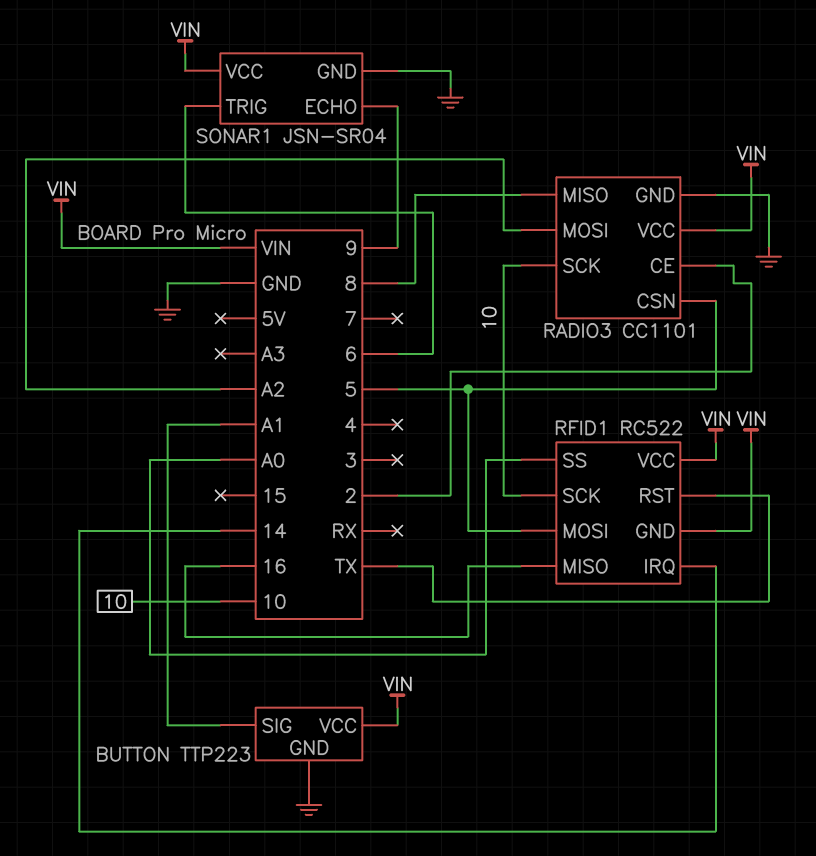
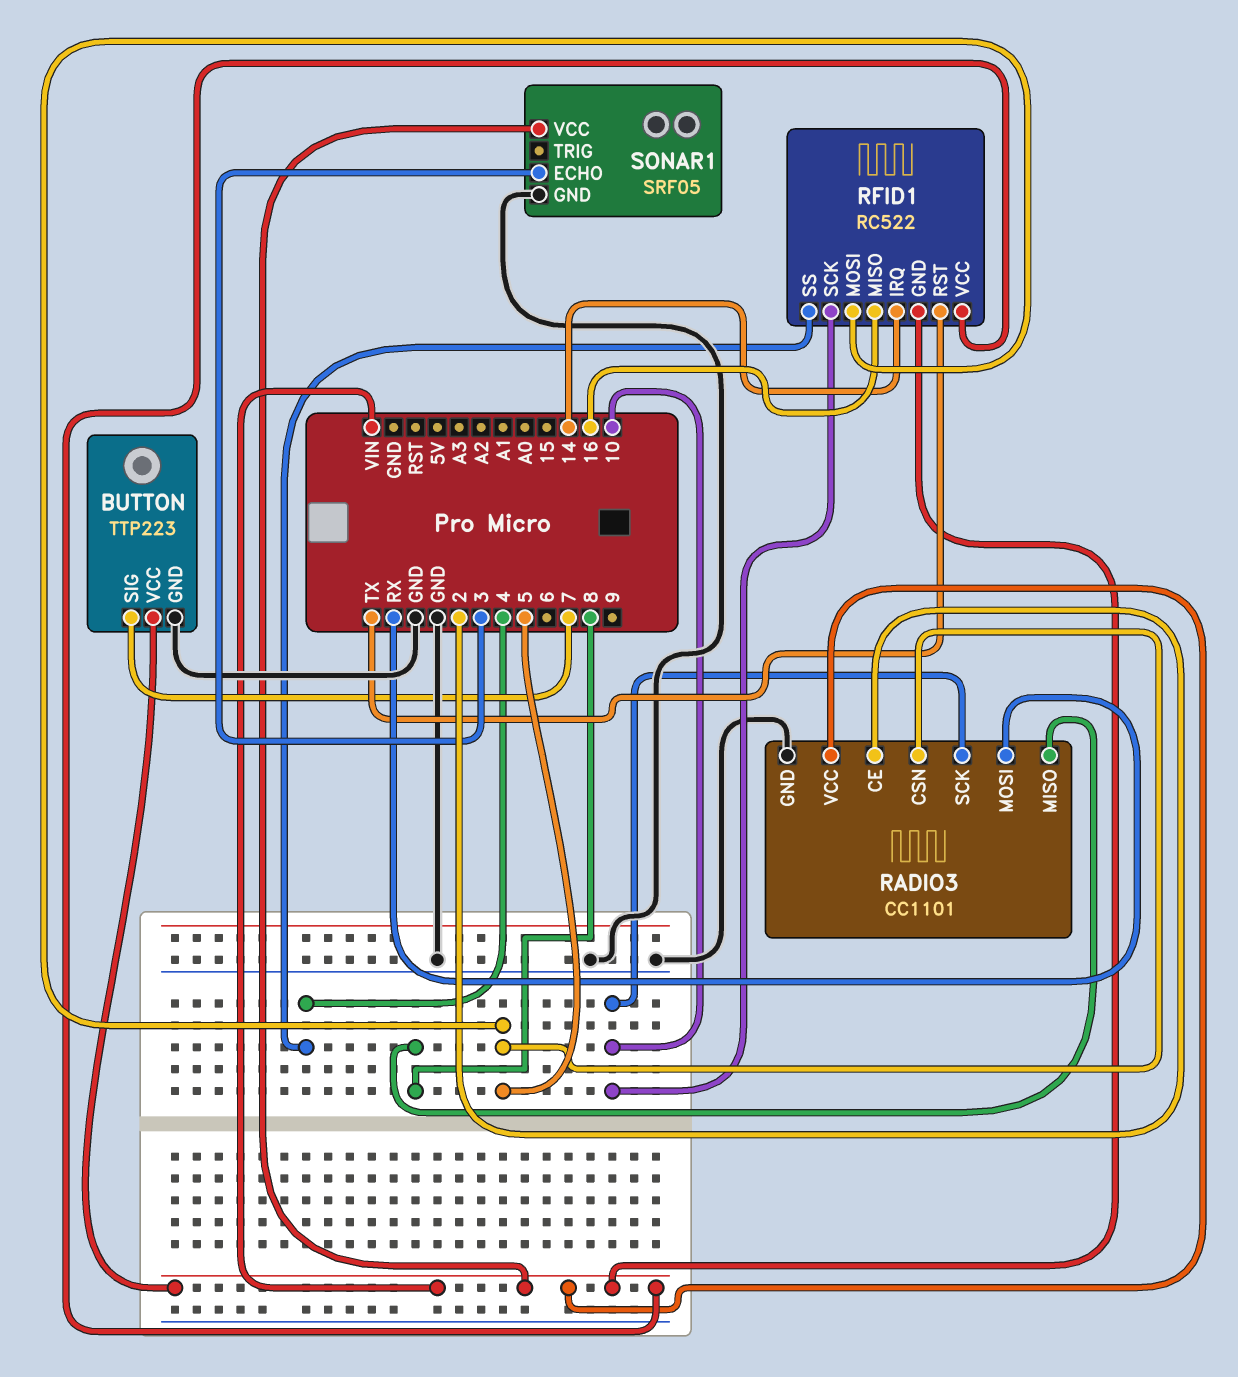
BUTTON pin SIG: A1 -> 7
RADIO3 pin MOSI: A2 -> RX
RFID1 pin SS: A0 -> 4
SONAR1: JSN-SR04 -> SRF05
SONAR1 pin ECHO: 9 -> 3
SONAR1 pin TRIG: 6 -> none

